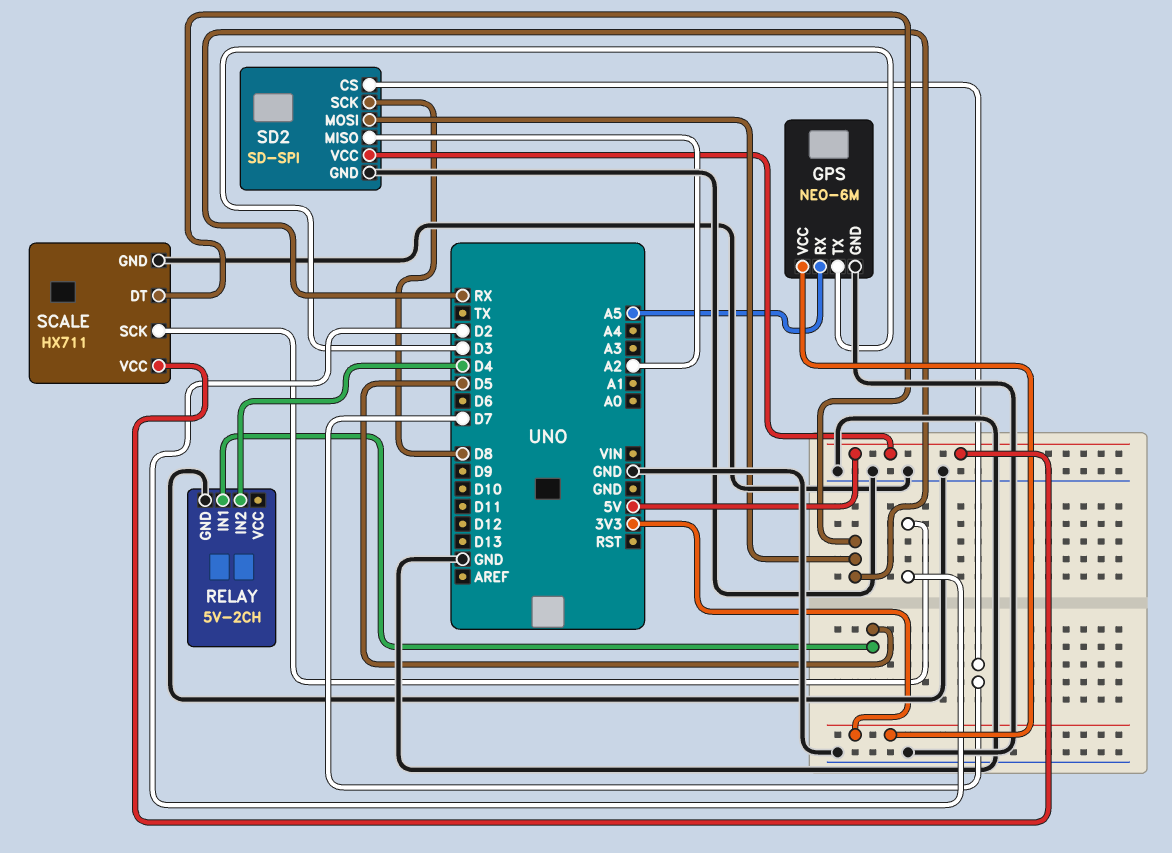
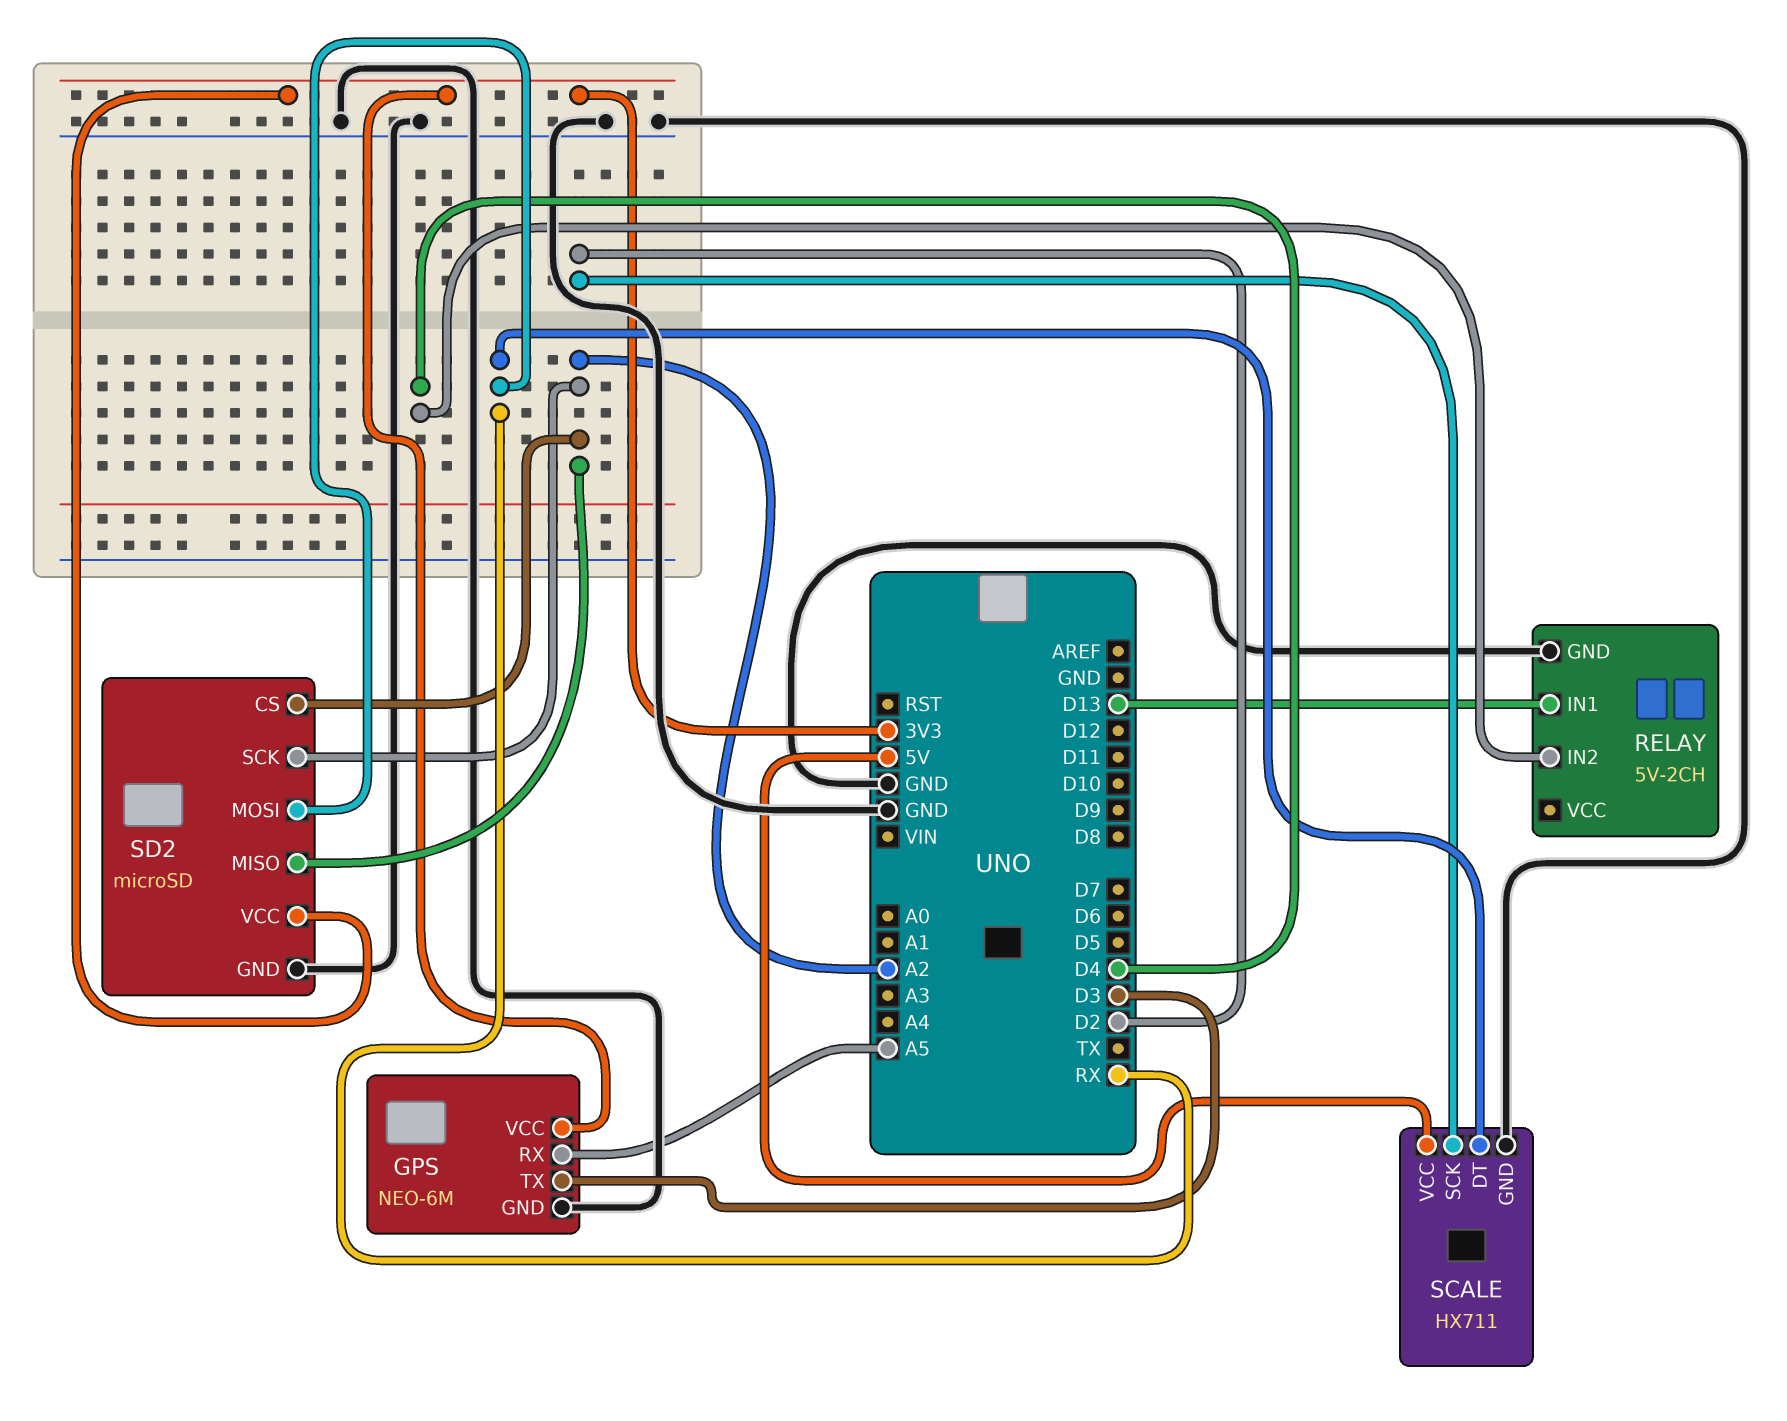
RELAY pin IN1: D5 -> D13
SD2: SD-SPI -> microSD
SD2 pin CS: D7 -> A2
SD2 pin SCK: D8 -> A2
SD2 pin VCC: 5V -> 3V3

